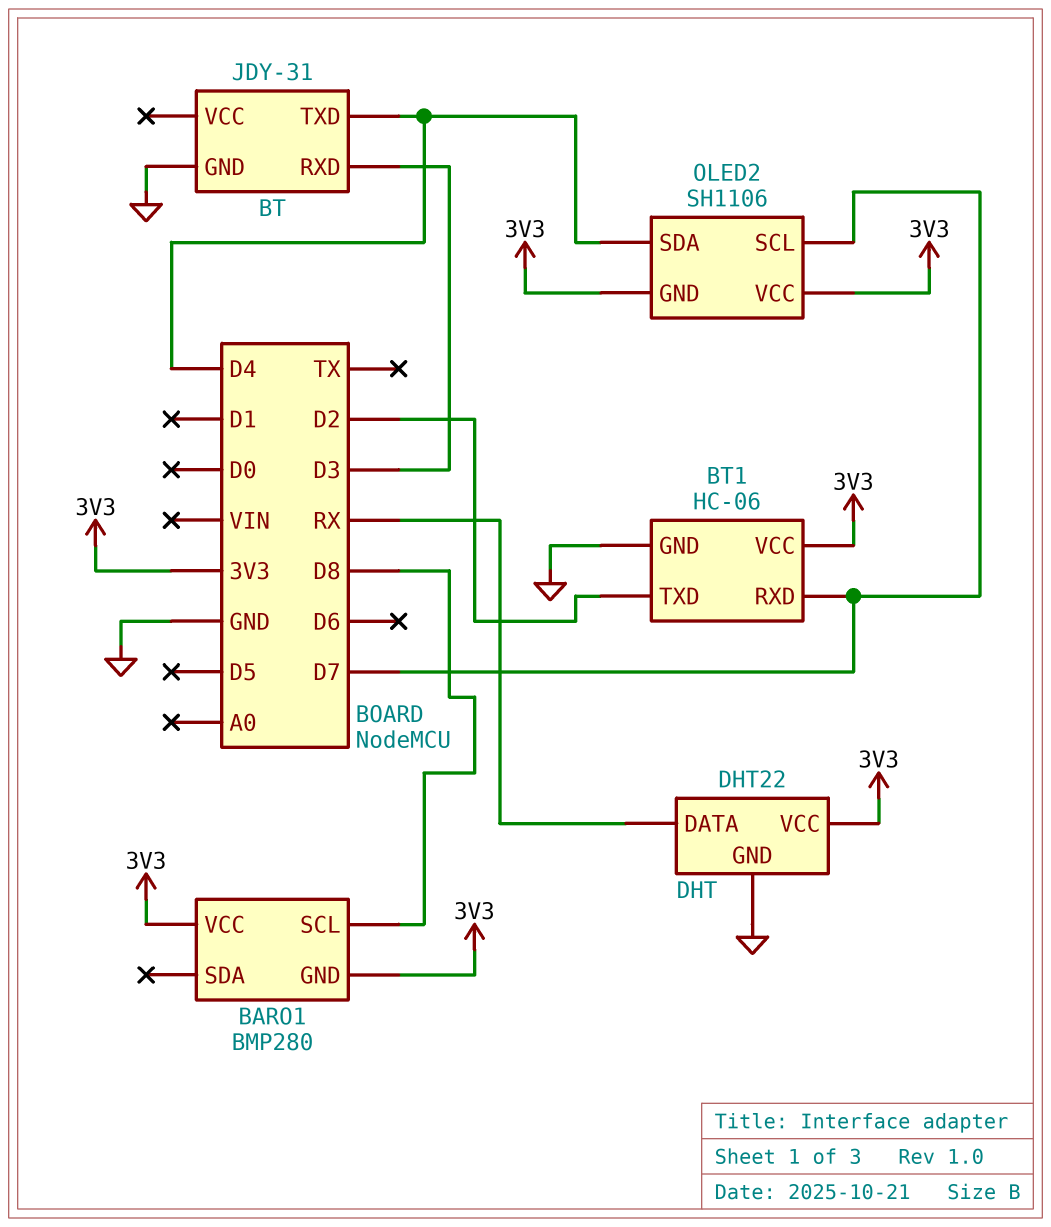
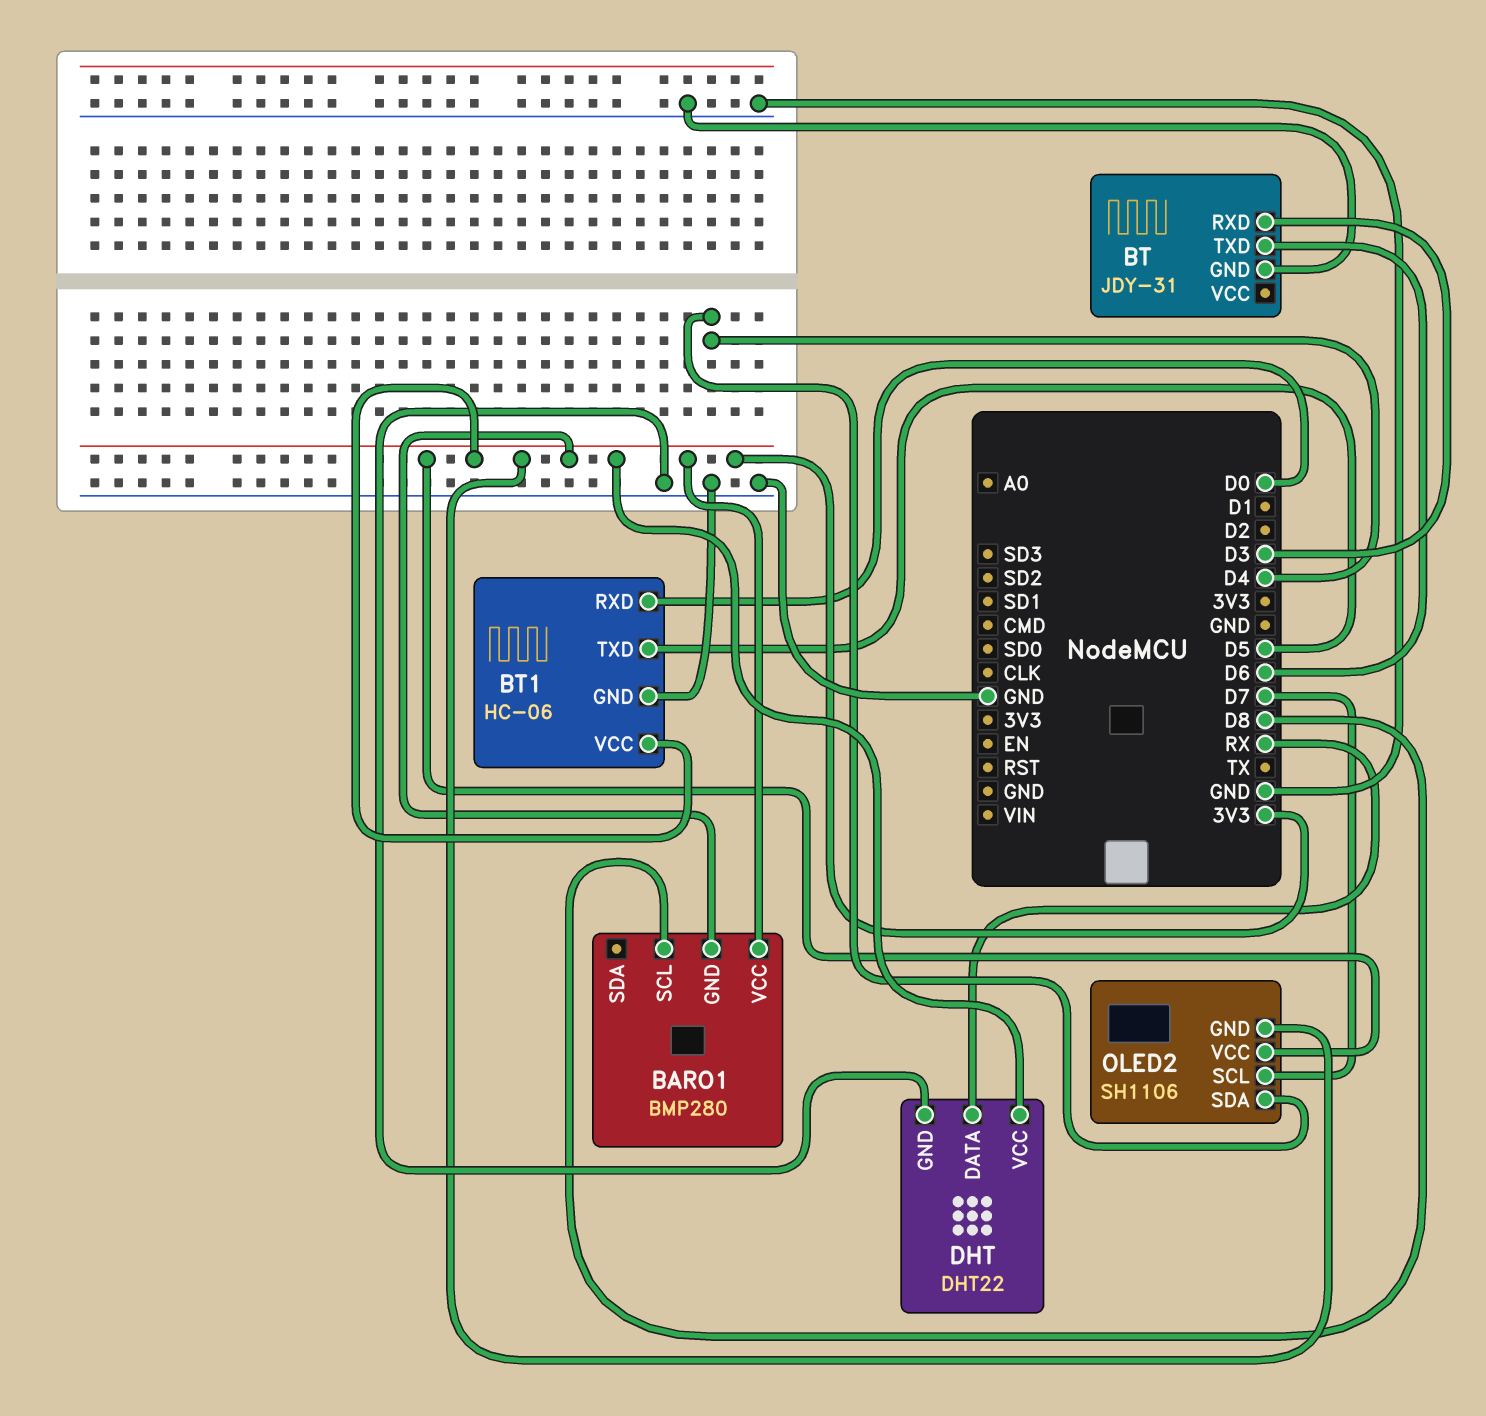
BT pin TXD: D4 -> D6
BT1 pin RXD: D7 -> D0
BT1 pin TXD: D2 -> D5

